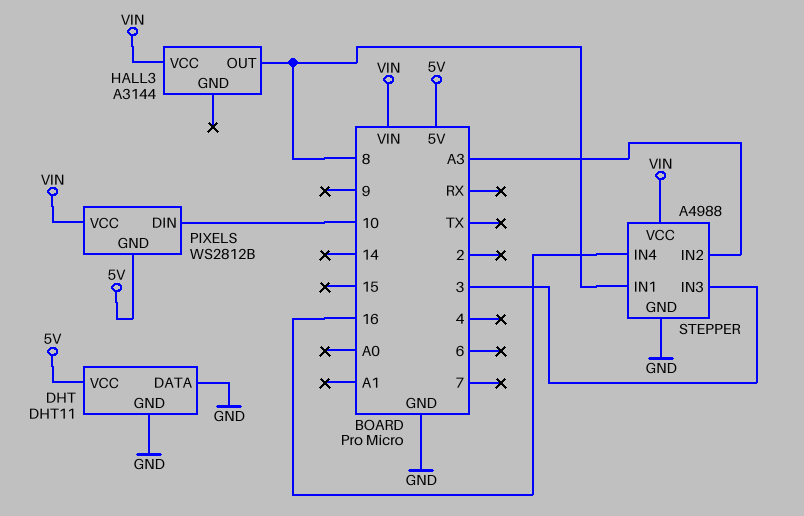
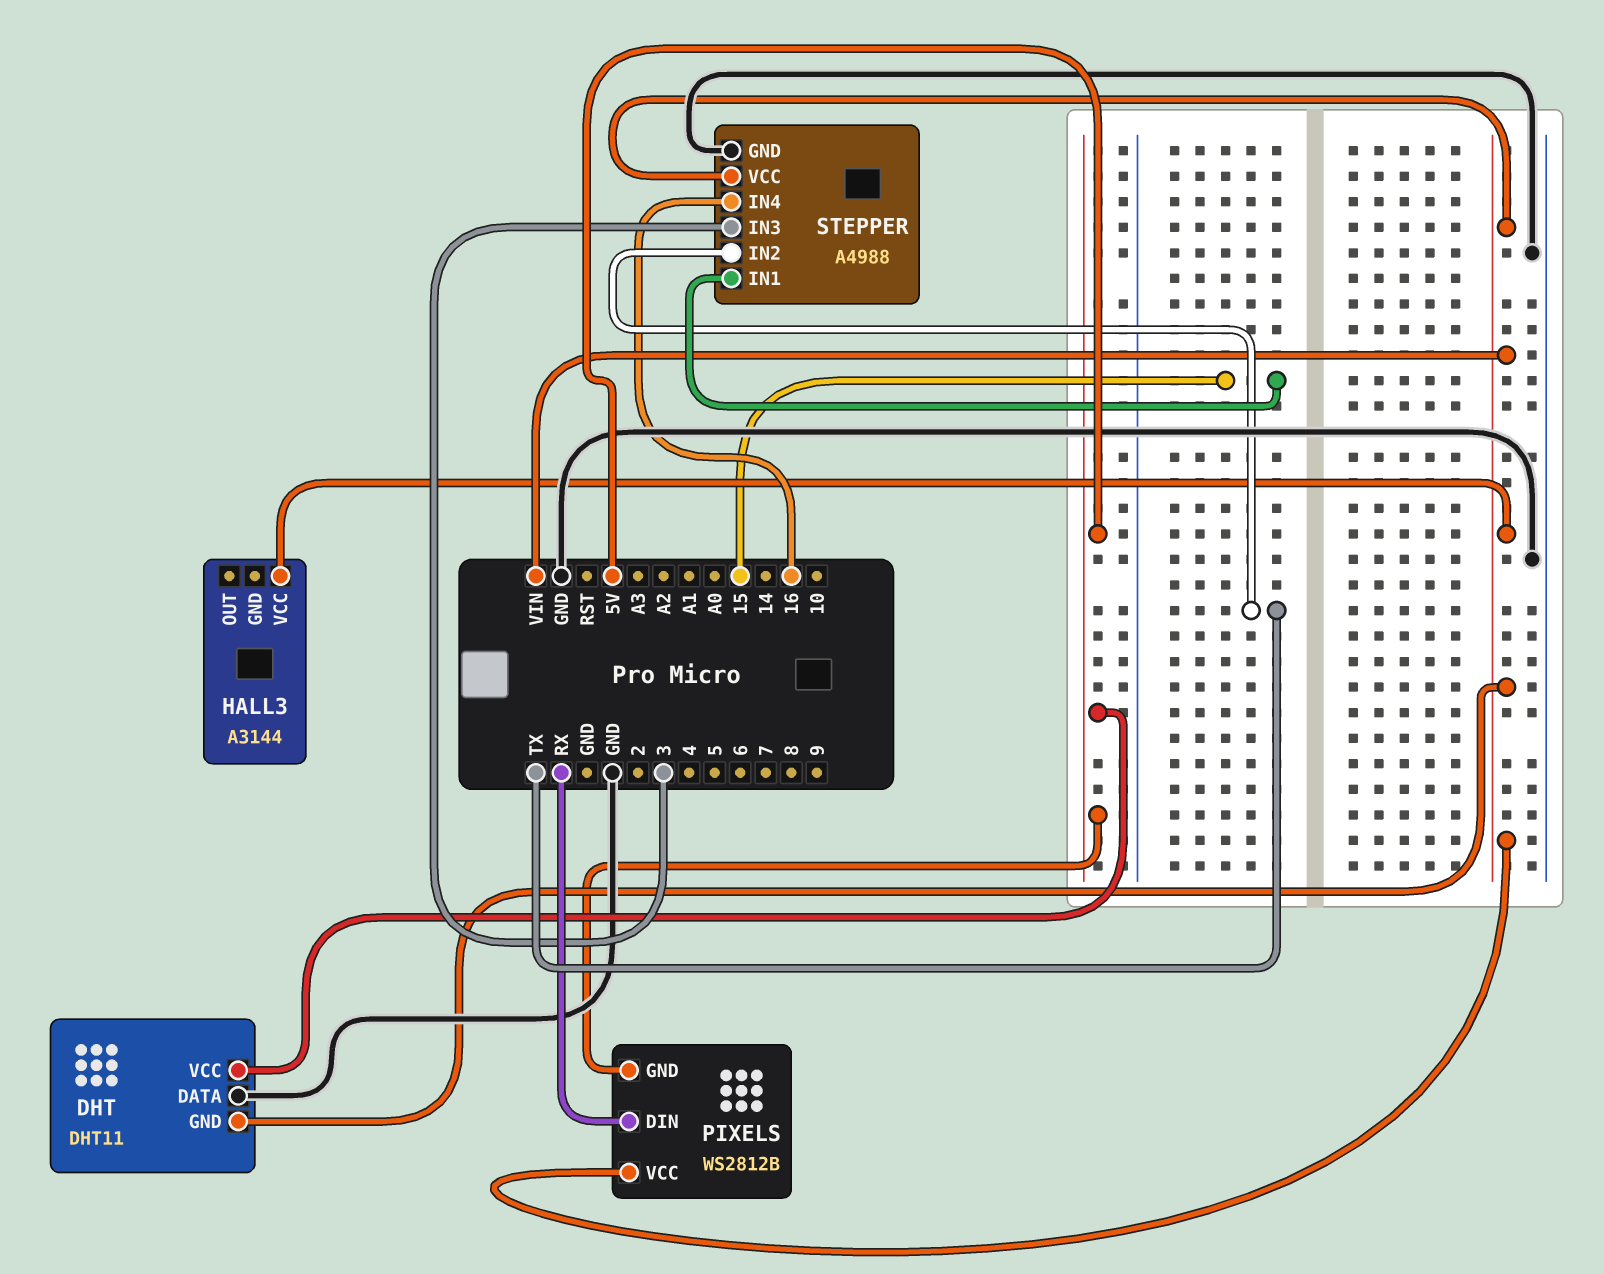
DHT pin GND: GND -> VIN
HALL3 pin OUT: 8 -> none
PIXELS pin DIN: 10 -> RX
STEPPER pin IN1: 8 -> 15
STEPPER pin IN2: A3 -> TX

